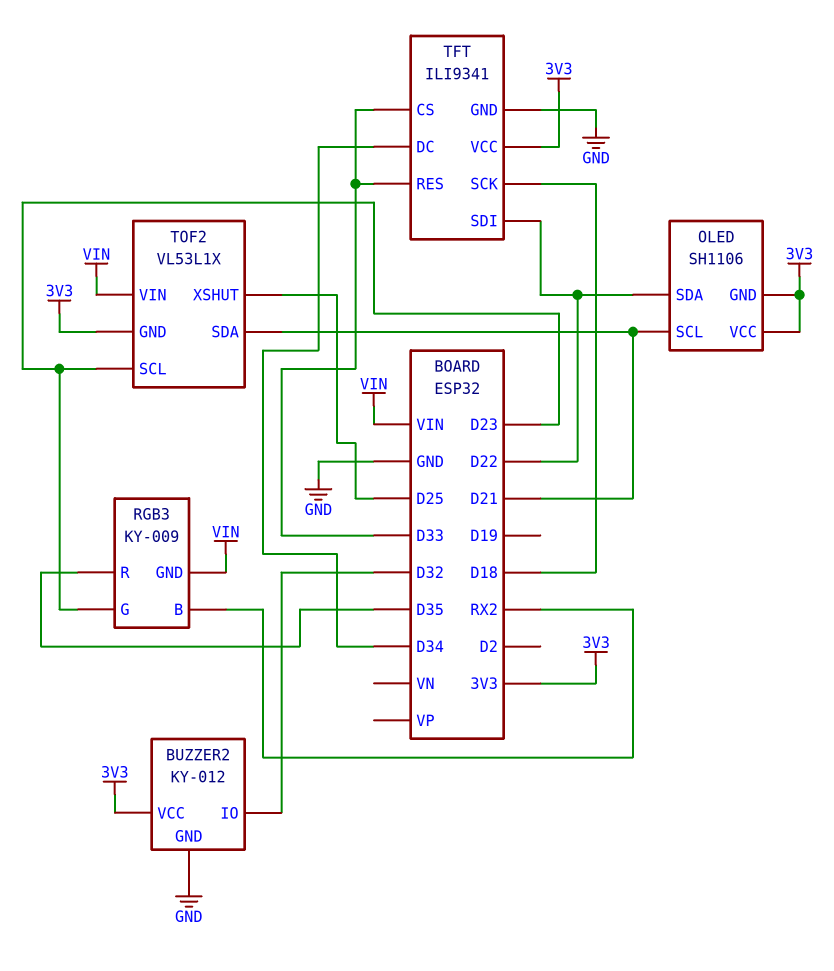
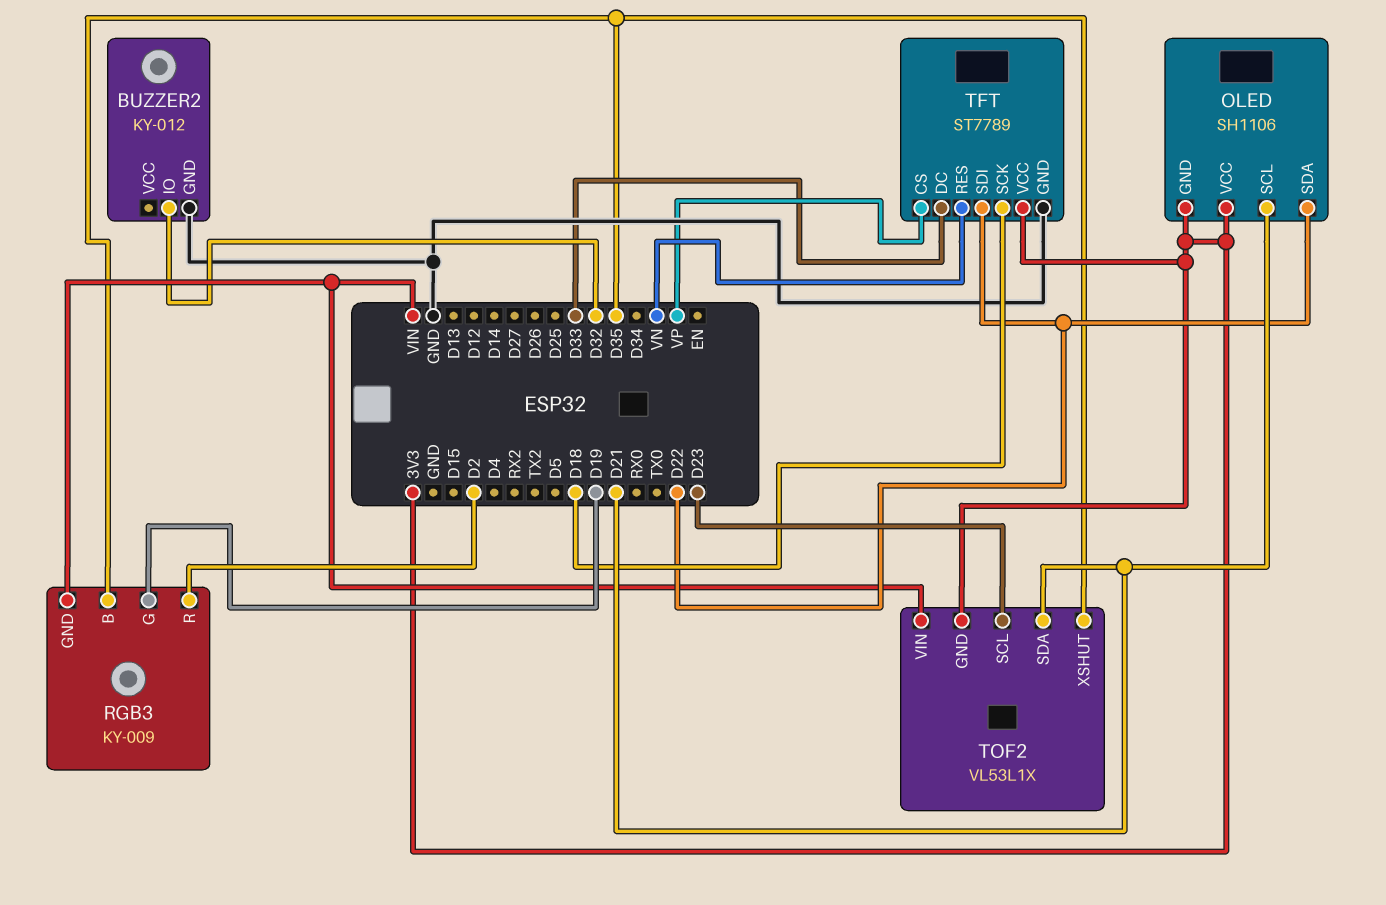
BUZZER2 pin VCC: 3V3 -> none
RGB3 pin B: RX2 -> D35
RGB3 pin G: D23 -> D19
RGB3 pin R: D35 -> D2
TFT: ILI9341 -> ST7789
TFT pin CS: D33 -> VP
TFT pin DC: D34 -> D33
TFT pin RES: D33 -> VN
TOF2 pin XSHUT: D25 -> D35

